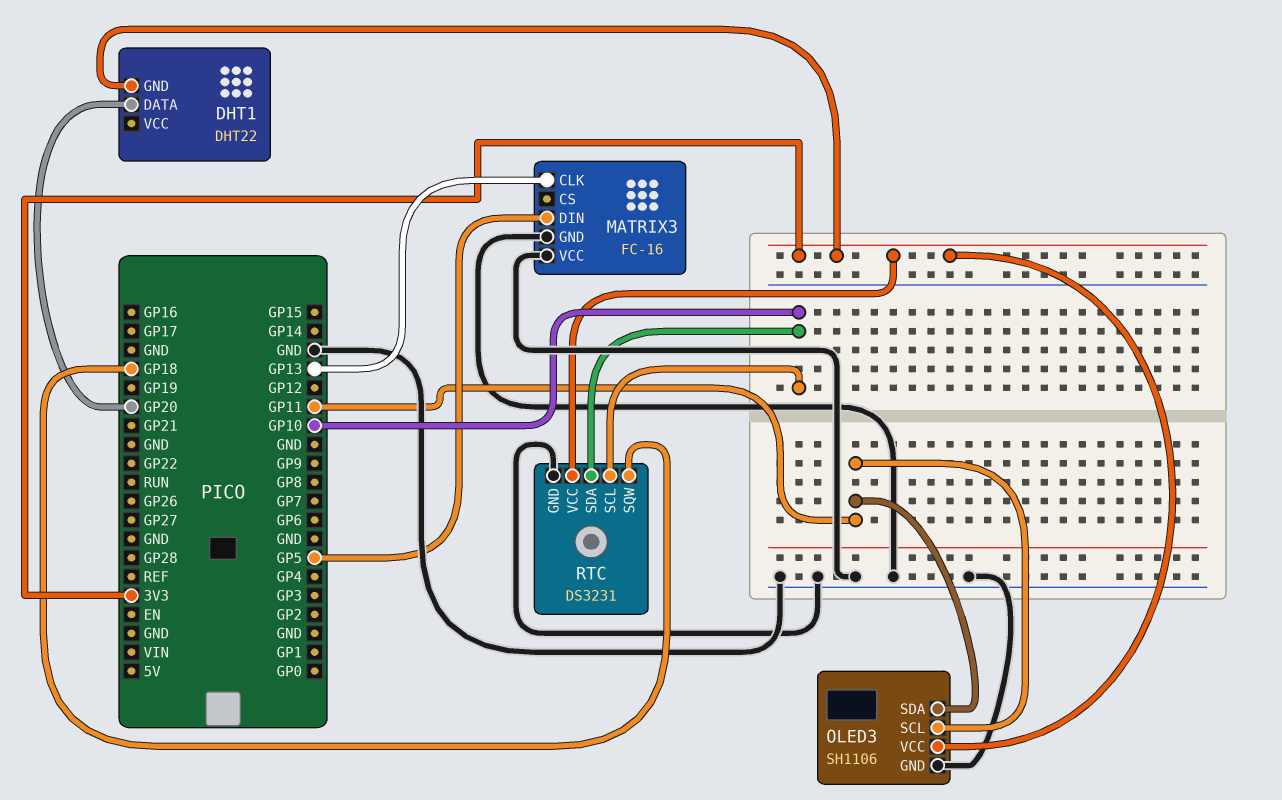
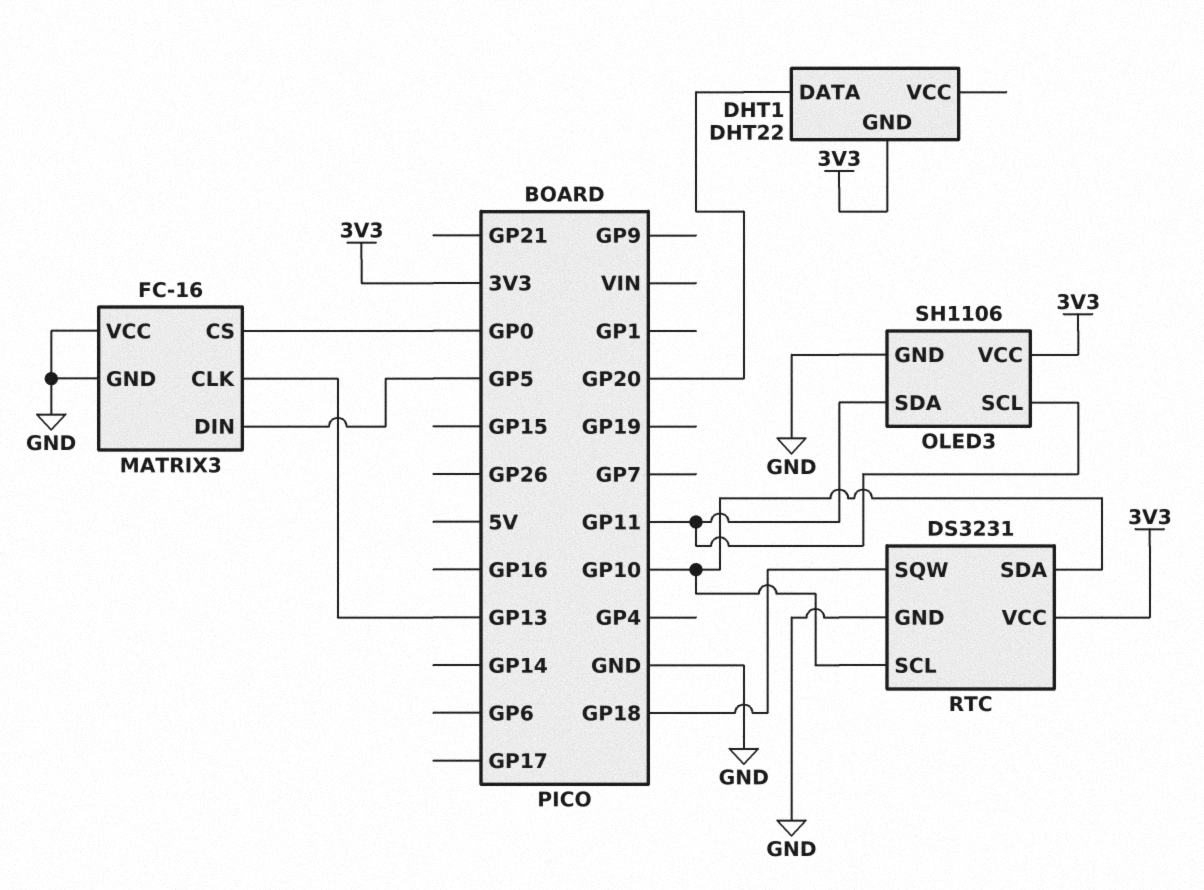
MATRIX3 pin CS: none -> GP0

